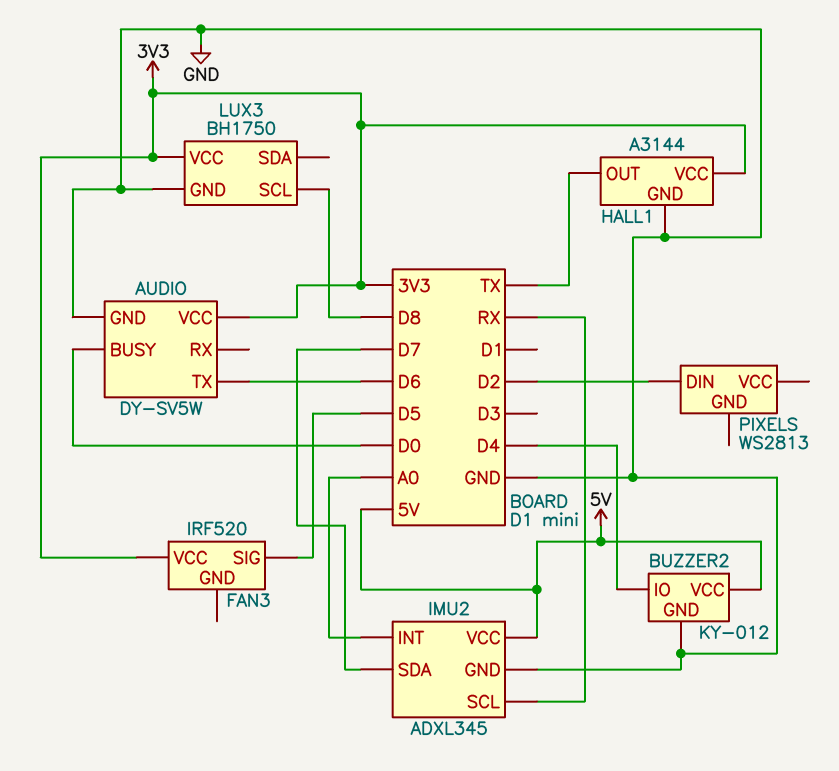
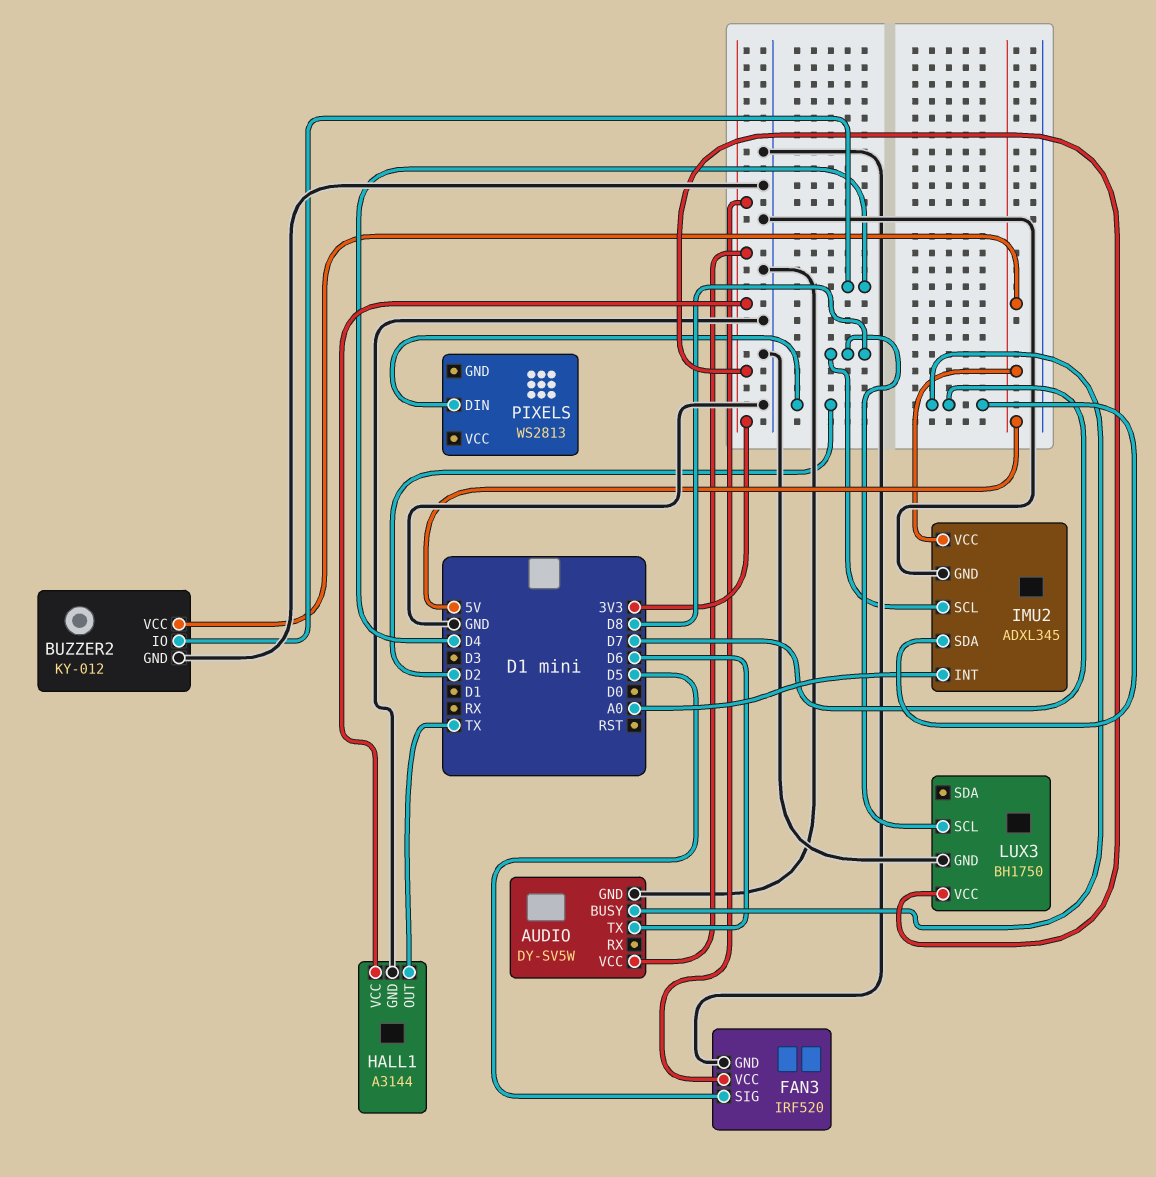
AUDIO pin BUSY: D0 -> D7
FAN3 pin GND: none -> GND
IMU2 pin SCL: RX -> D8

